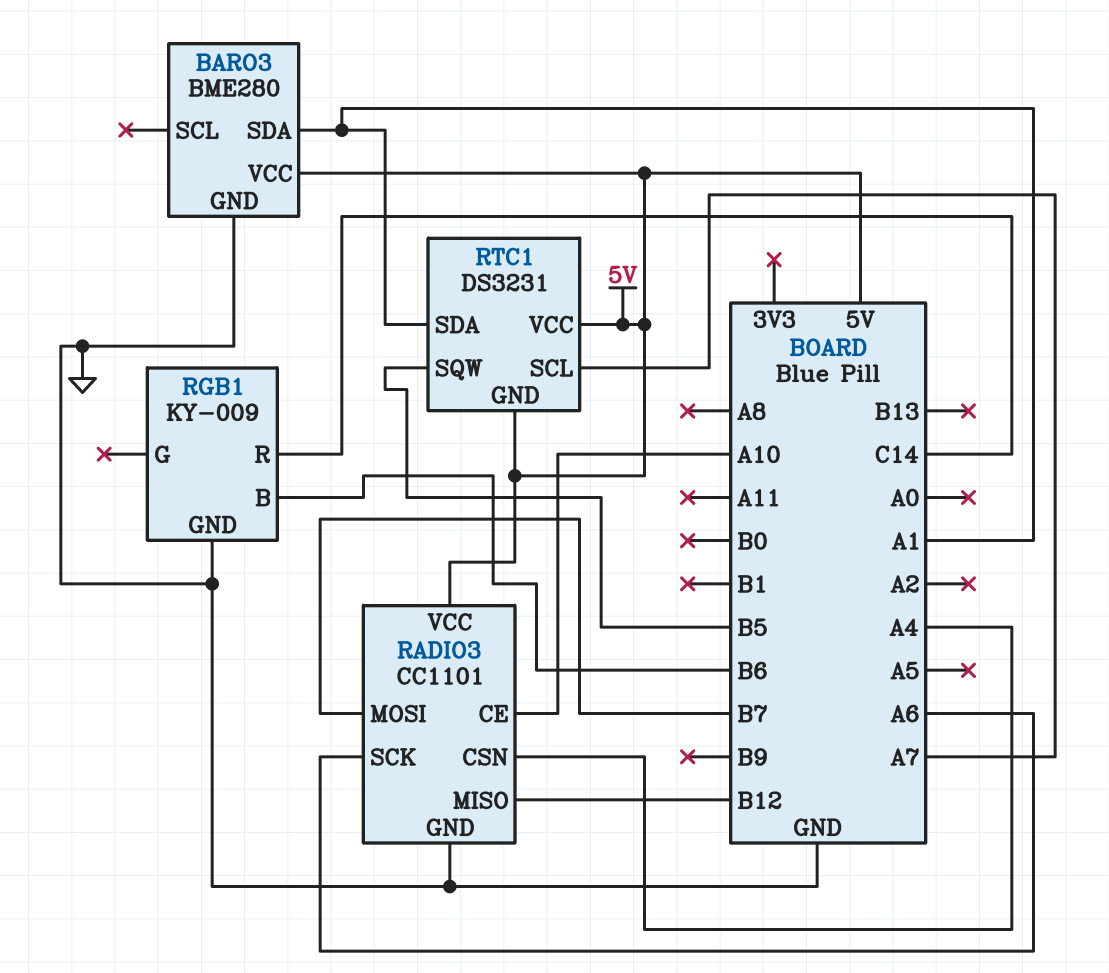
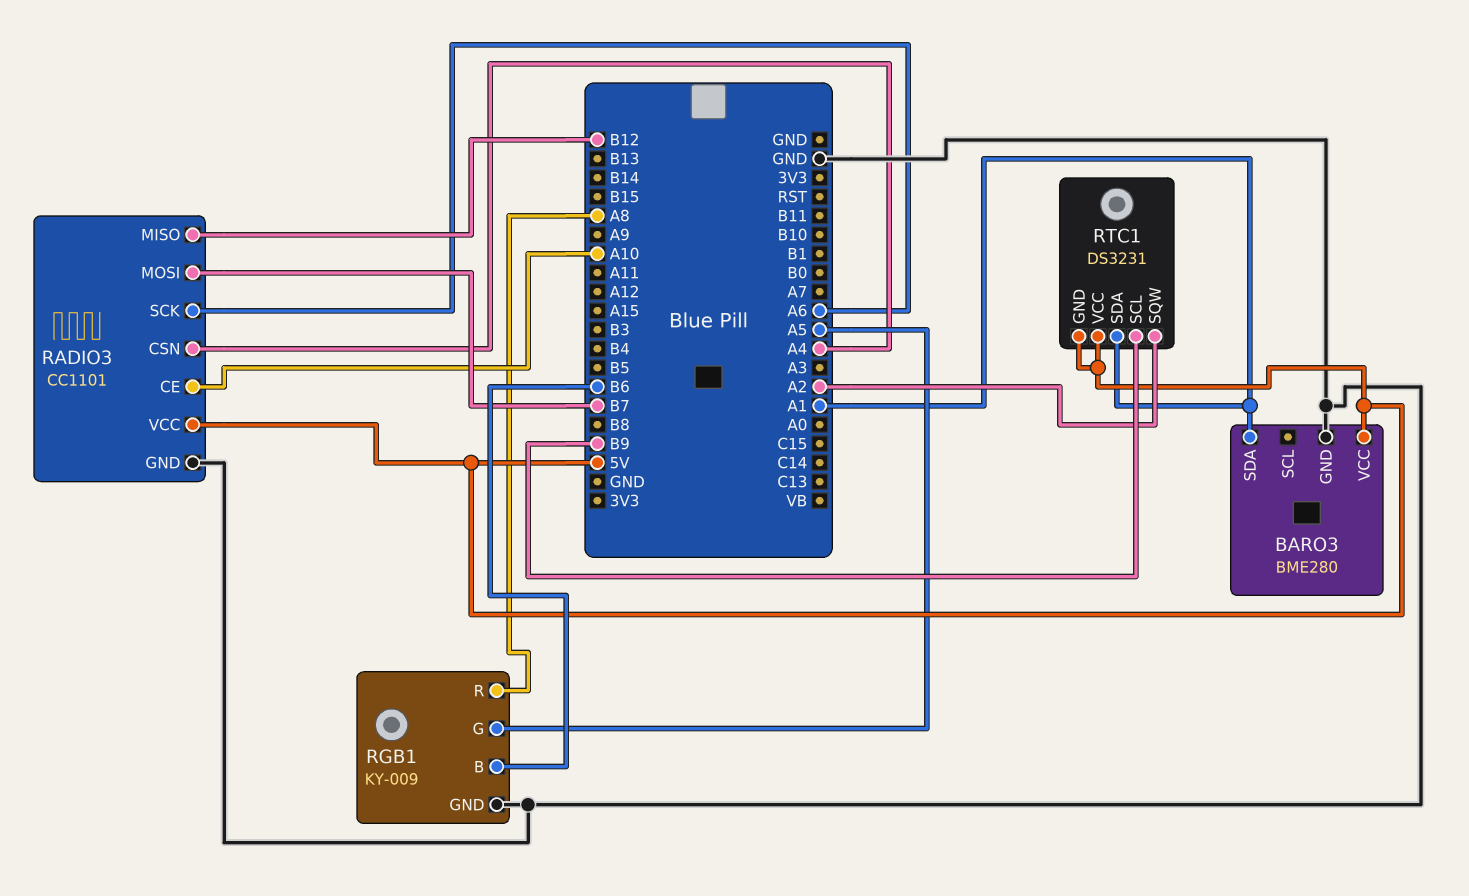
RGB1 pin G: none -> A5
RGB1 pin R: C14 -> A8
RTC1 pin SCL: A7 -> B9
RTC1 pin SQW: B5 -> A2

